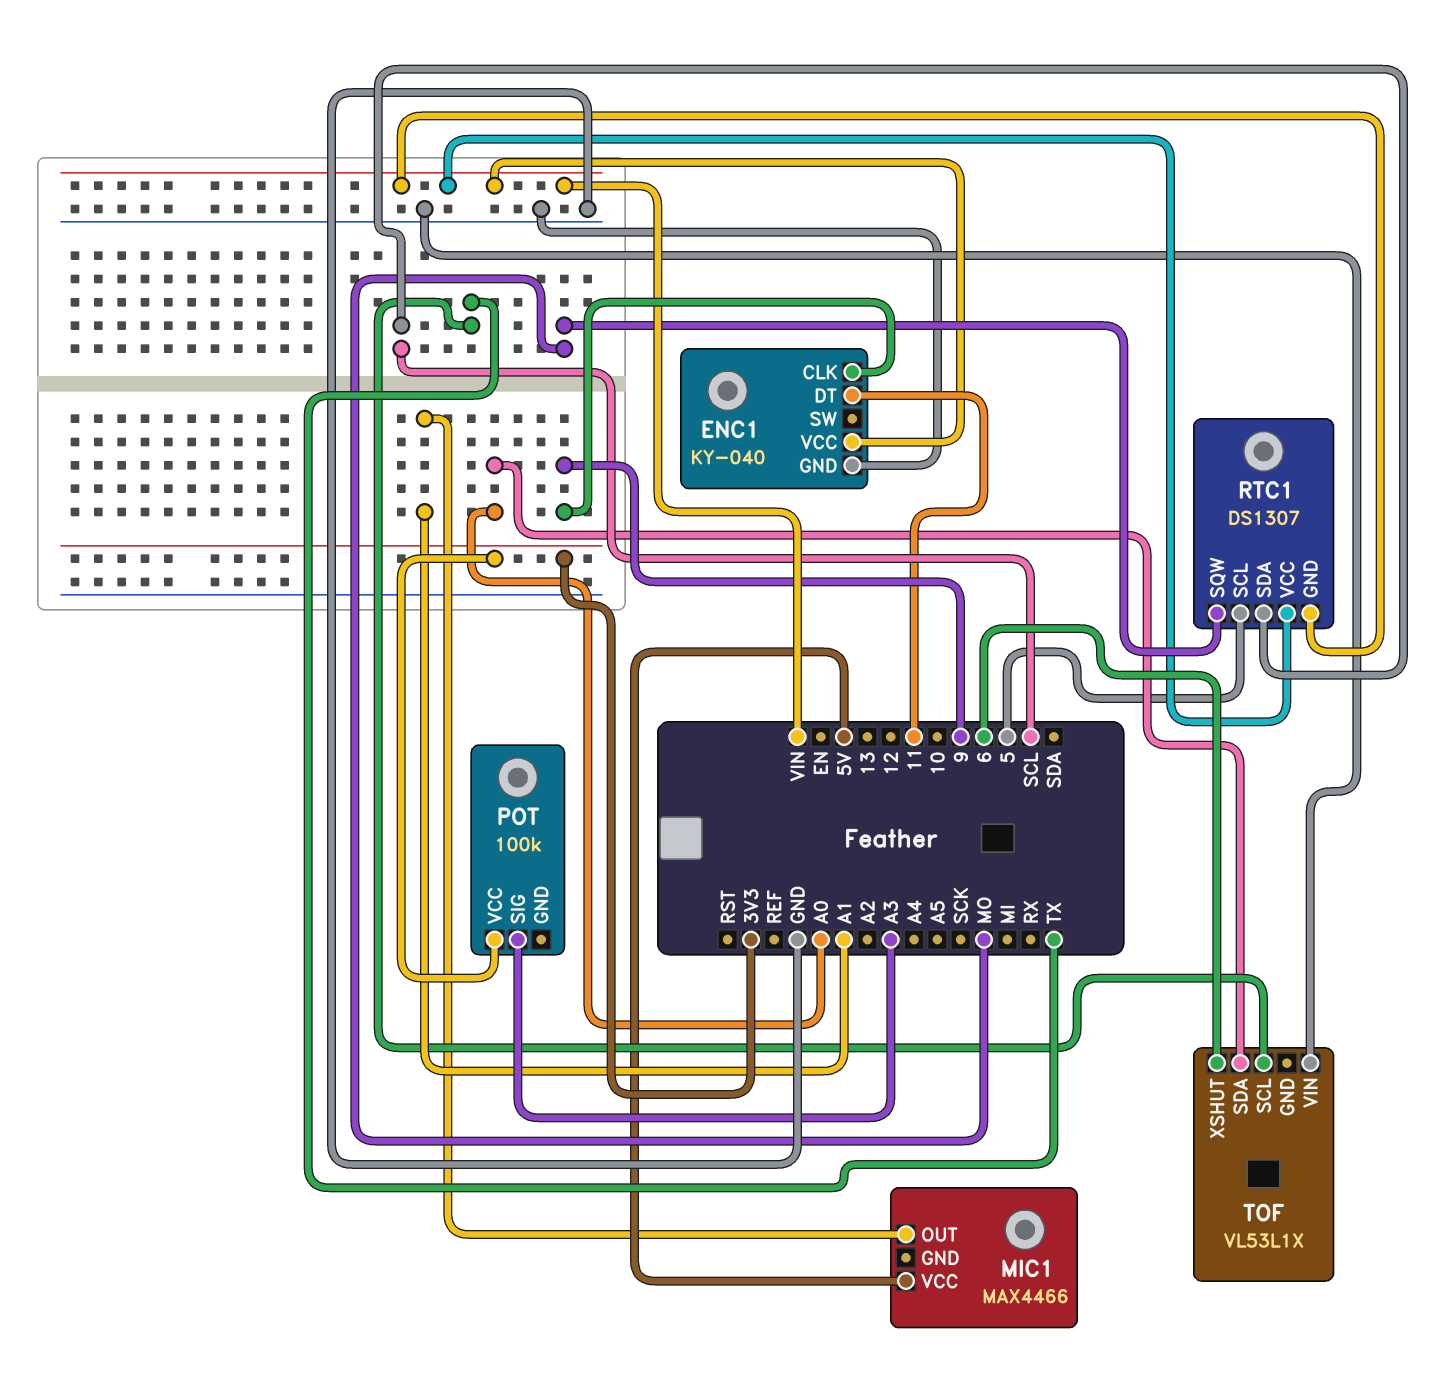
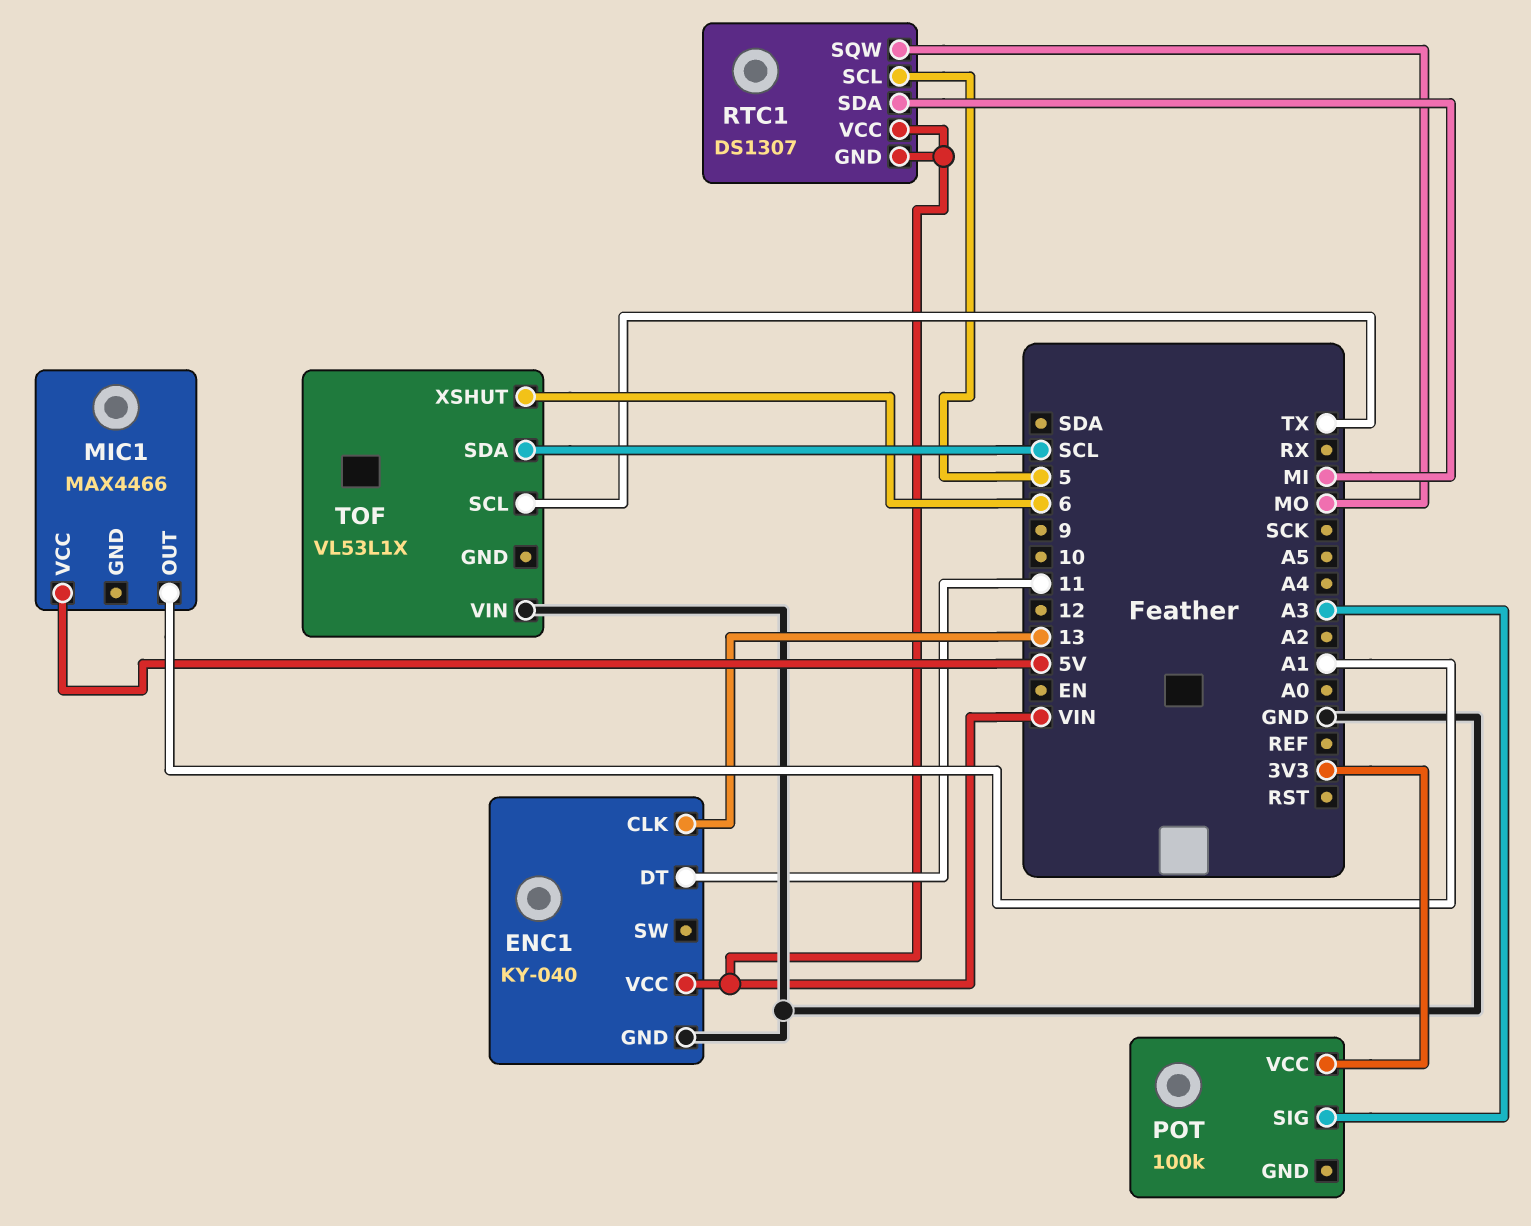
ENC1 pin CLK: 9 -> 13
RTC1 pin SDA: SCL -> MI
TOF pin SDA: A0 -> SCL

